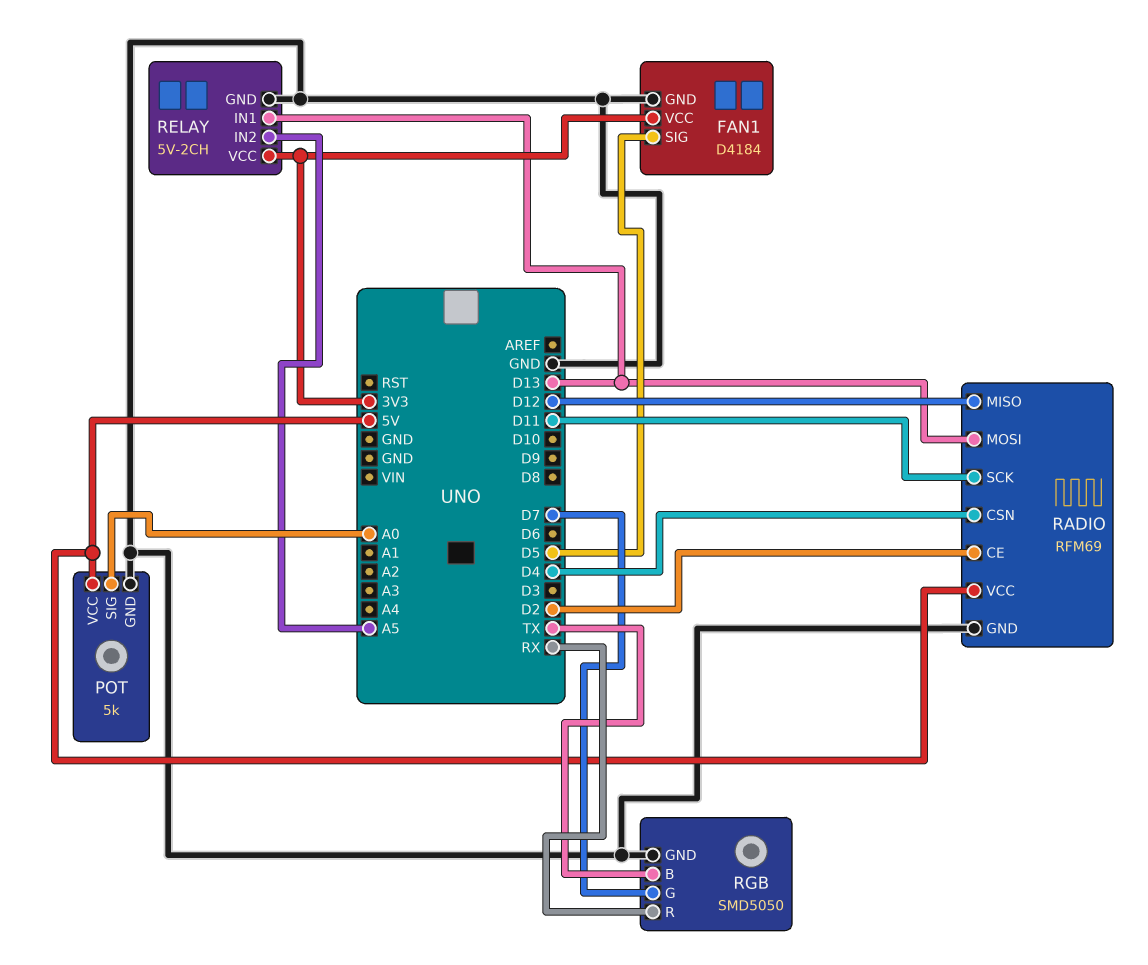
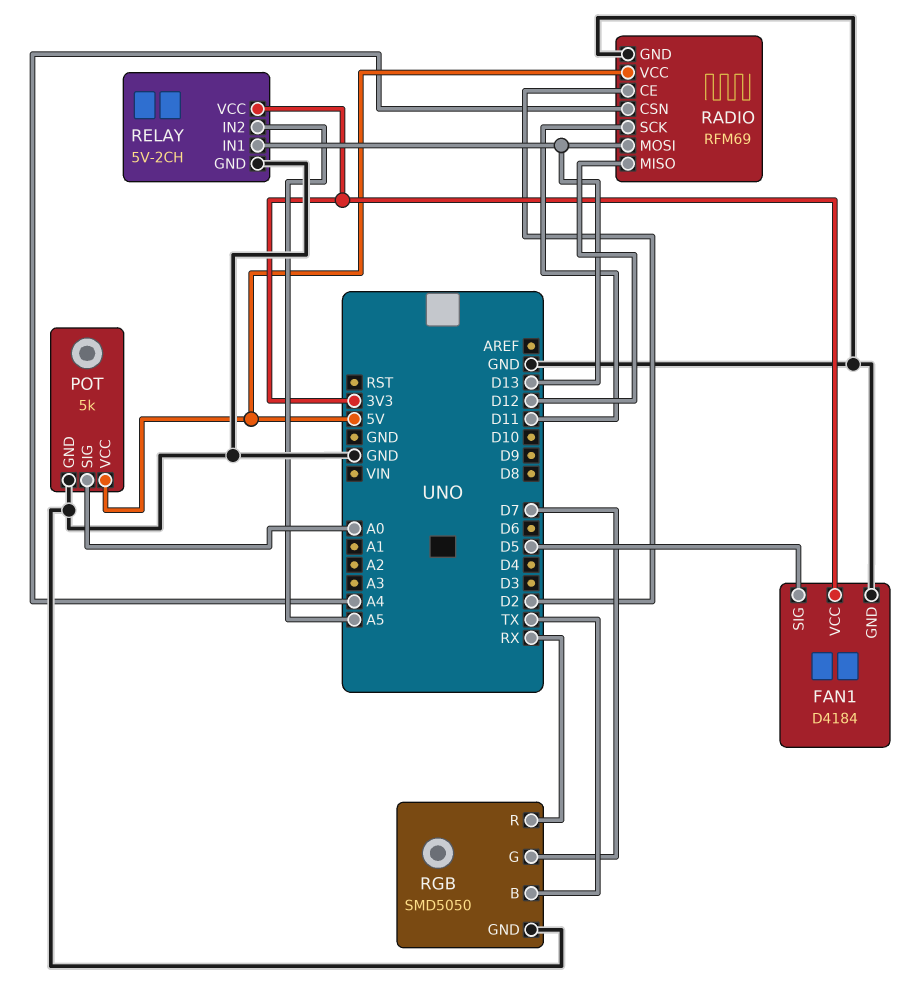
RADIO pin CSN: D4 -> A4

